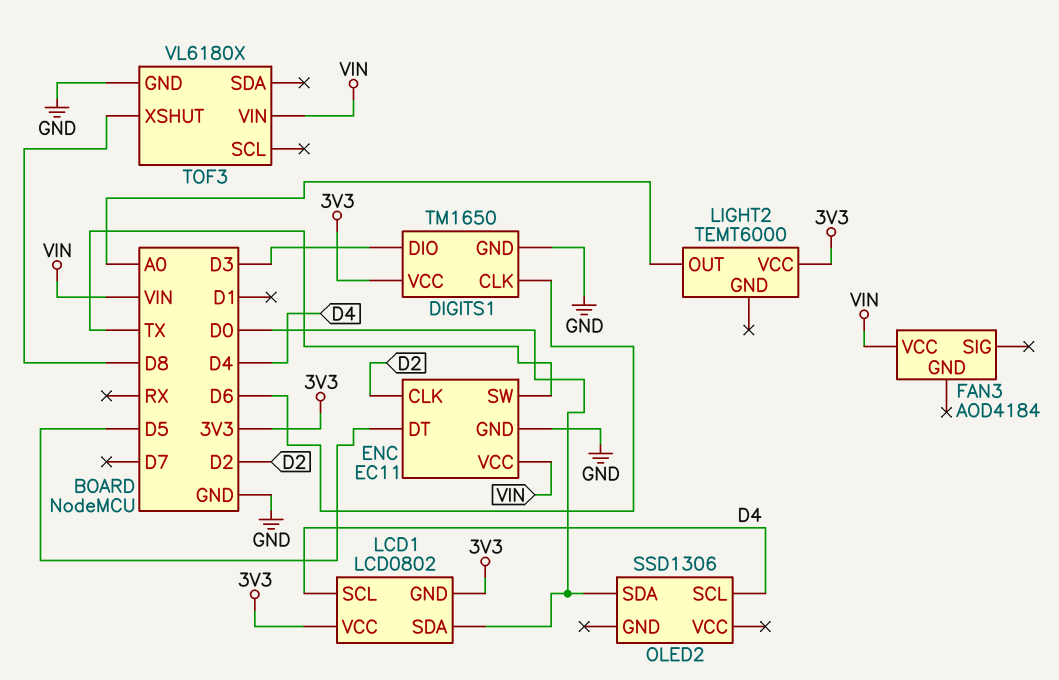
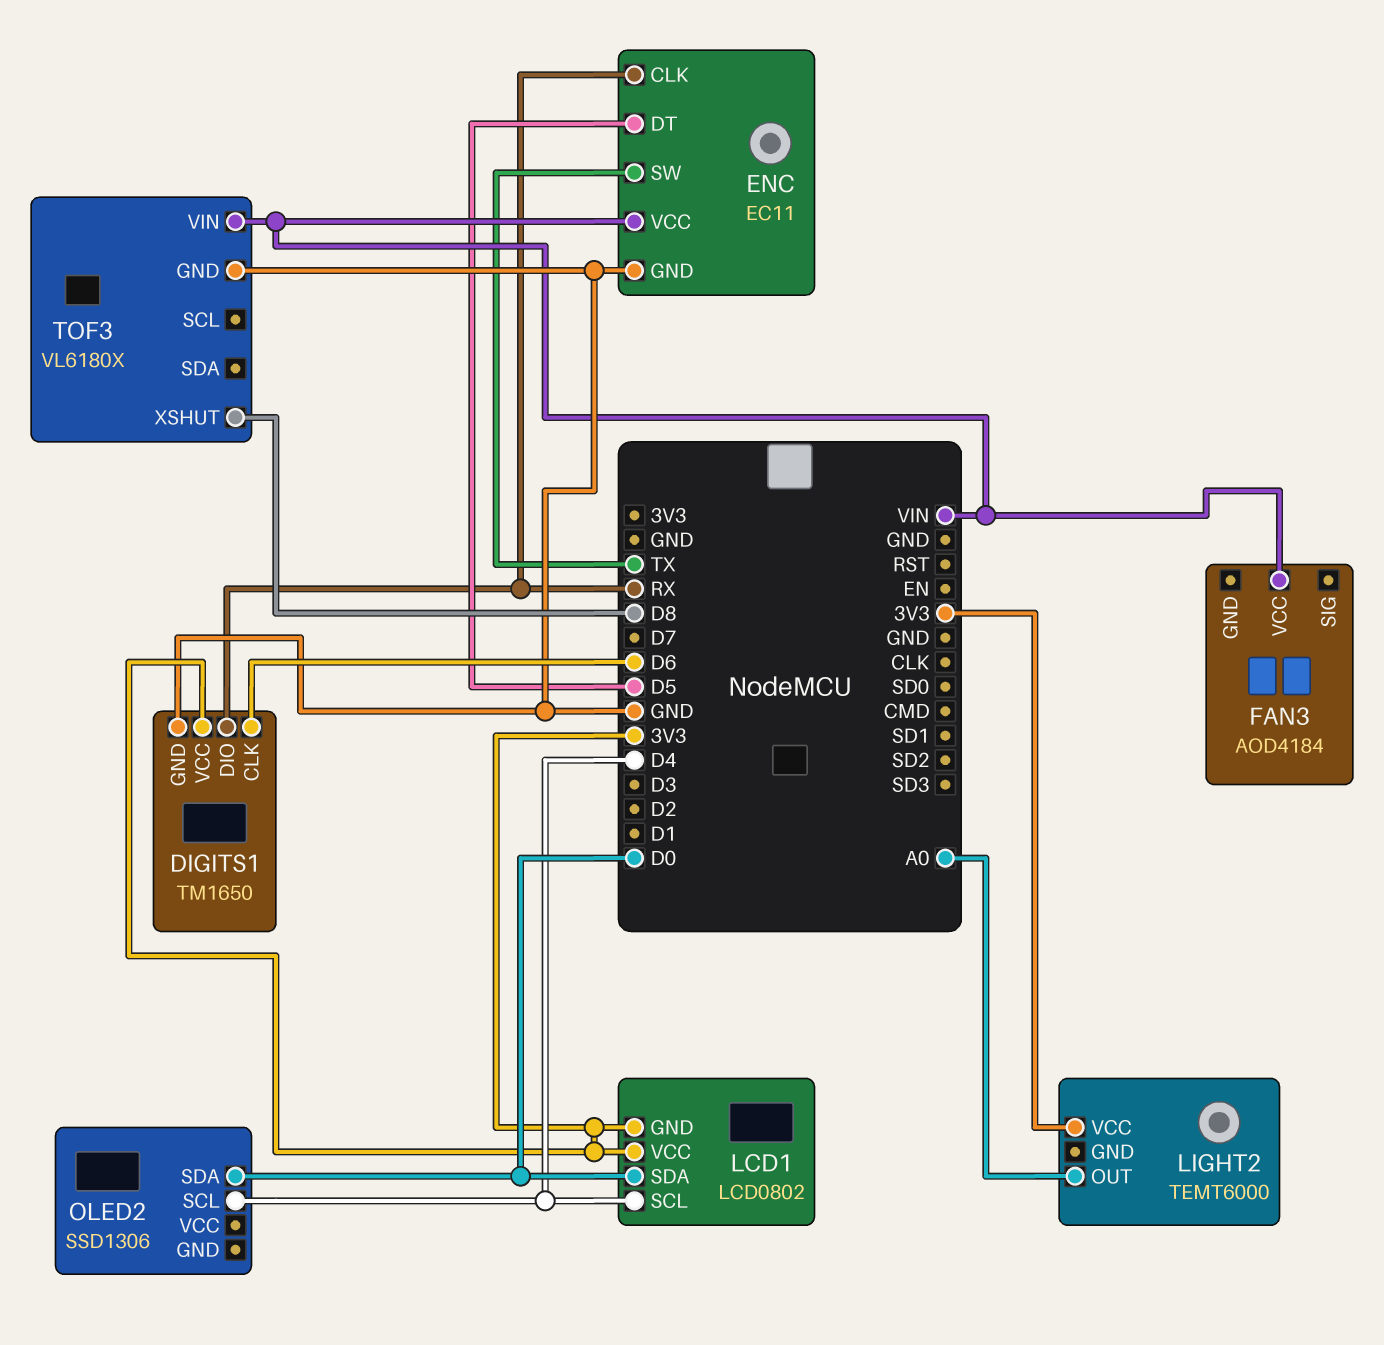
DIGITS1 pin DIO: D3 -> RX
ENC pin CLK: D2 -> RX

